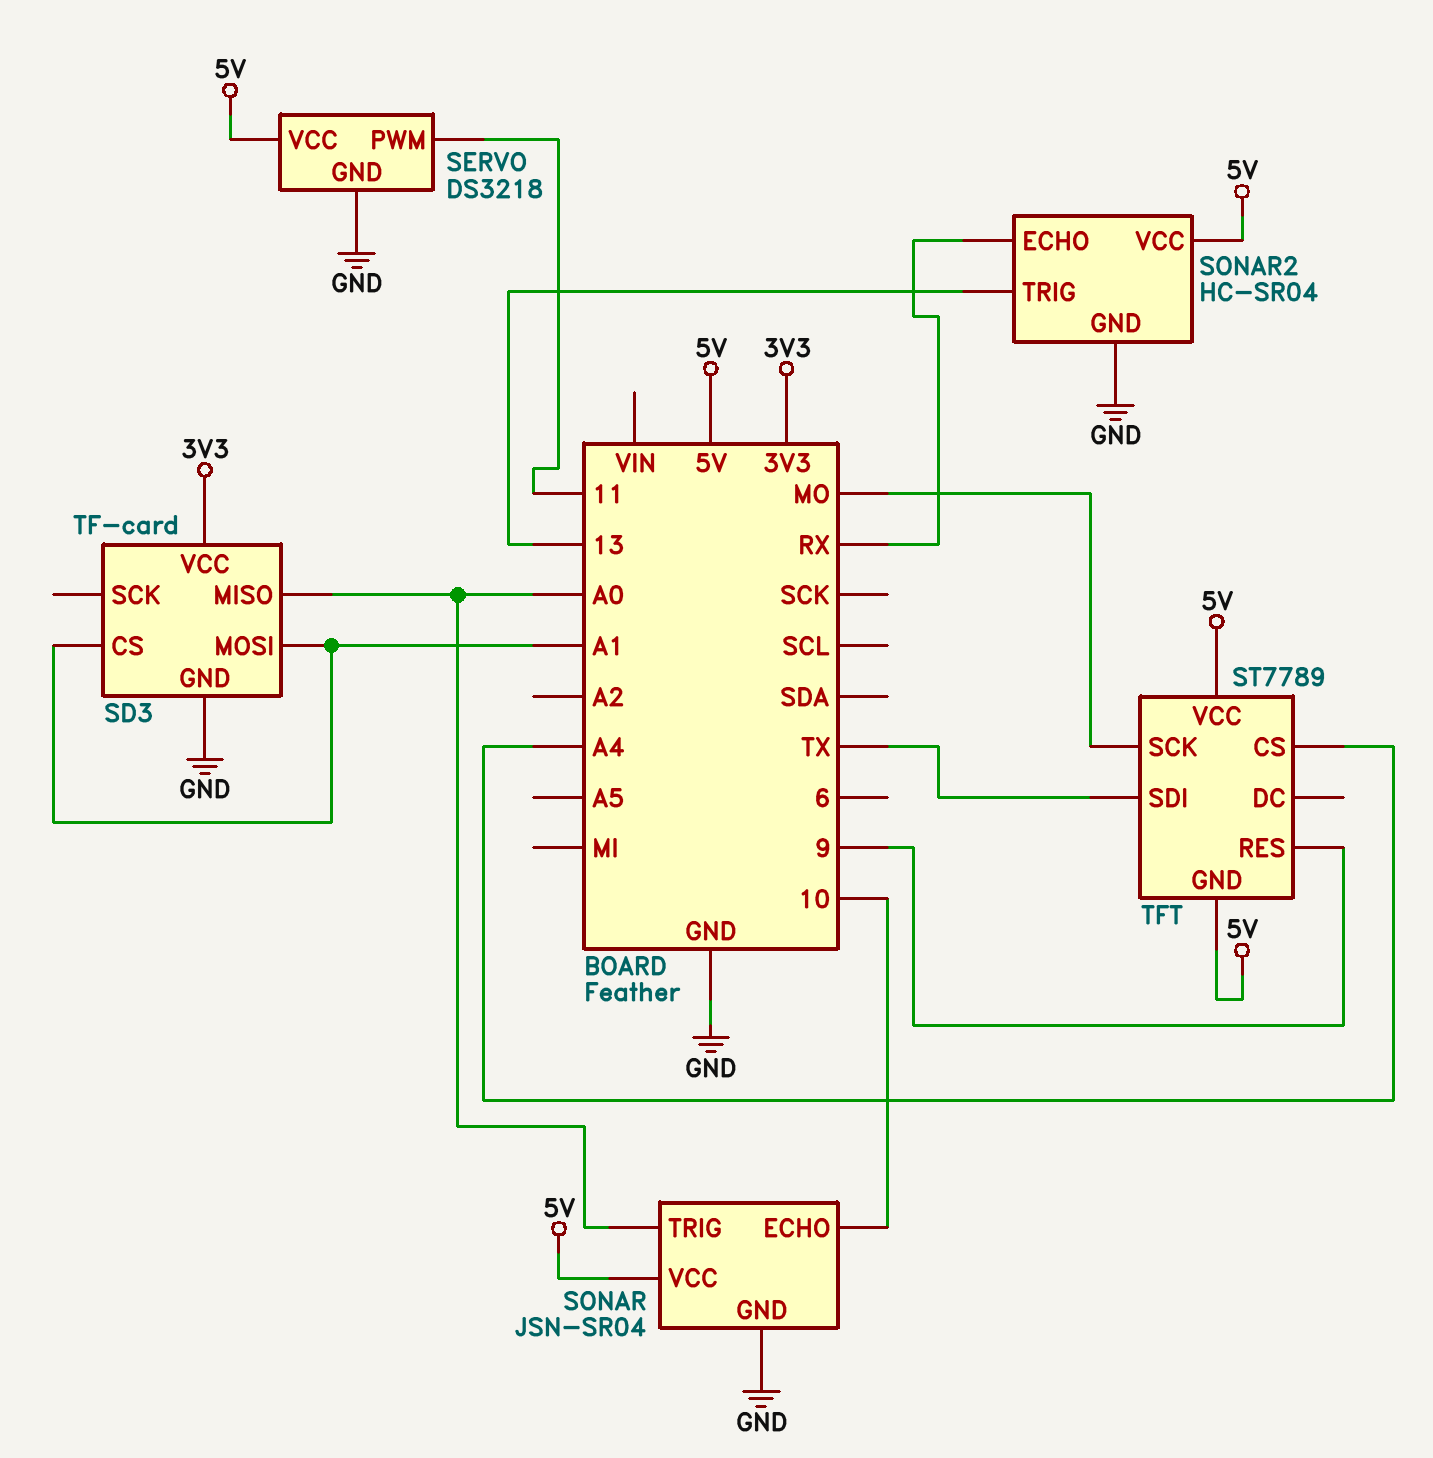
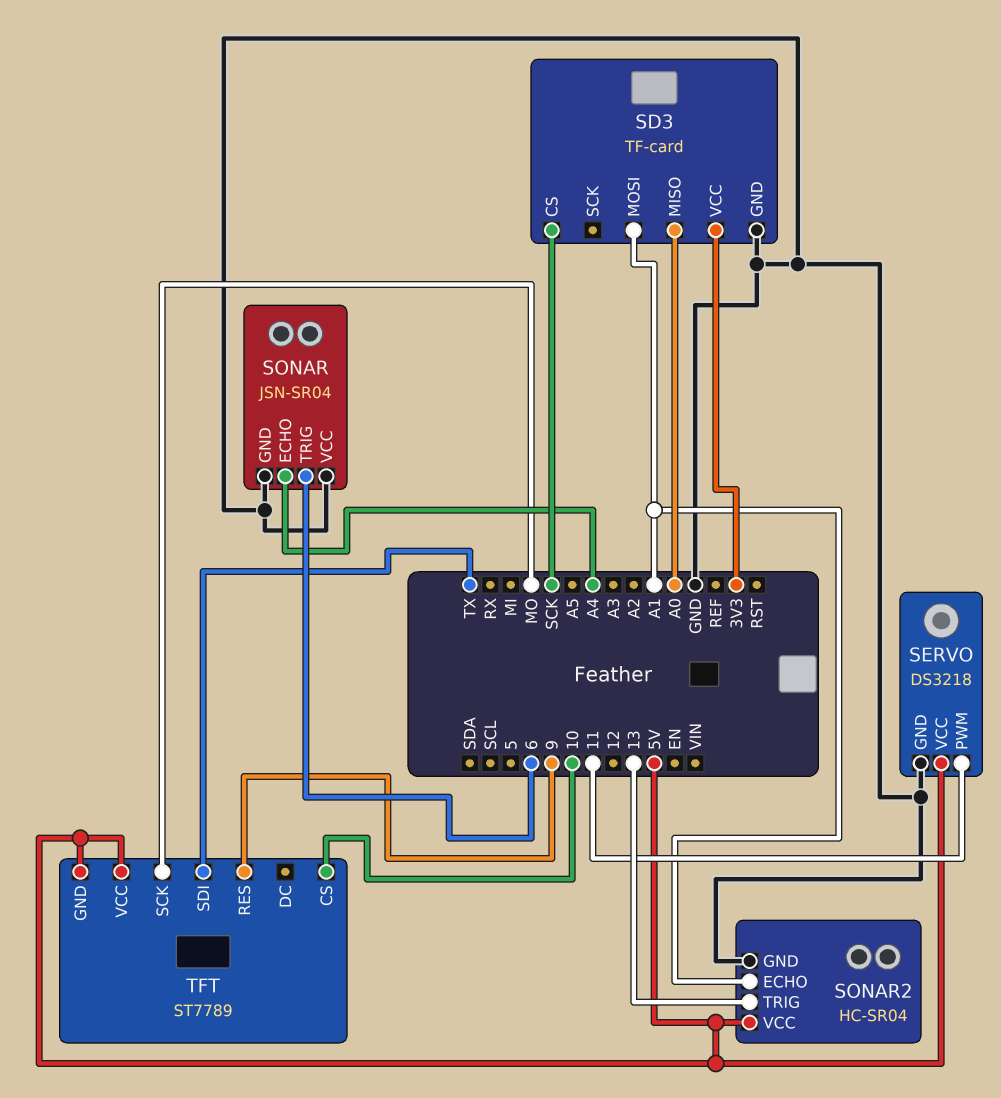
SD3 pin CS: A1 -> SCK
SONAR pin ECHO: 10 -> A4
SONAR pin TRIG: A0 -> 6
SONAR pin VCC: 5V -> GND
SONAR2 pin ECHO: RX -> A1
TFT pin CS: A4 -> 10

